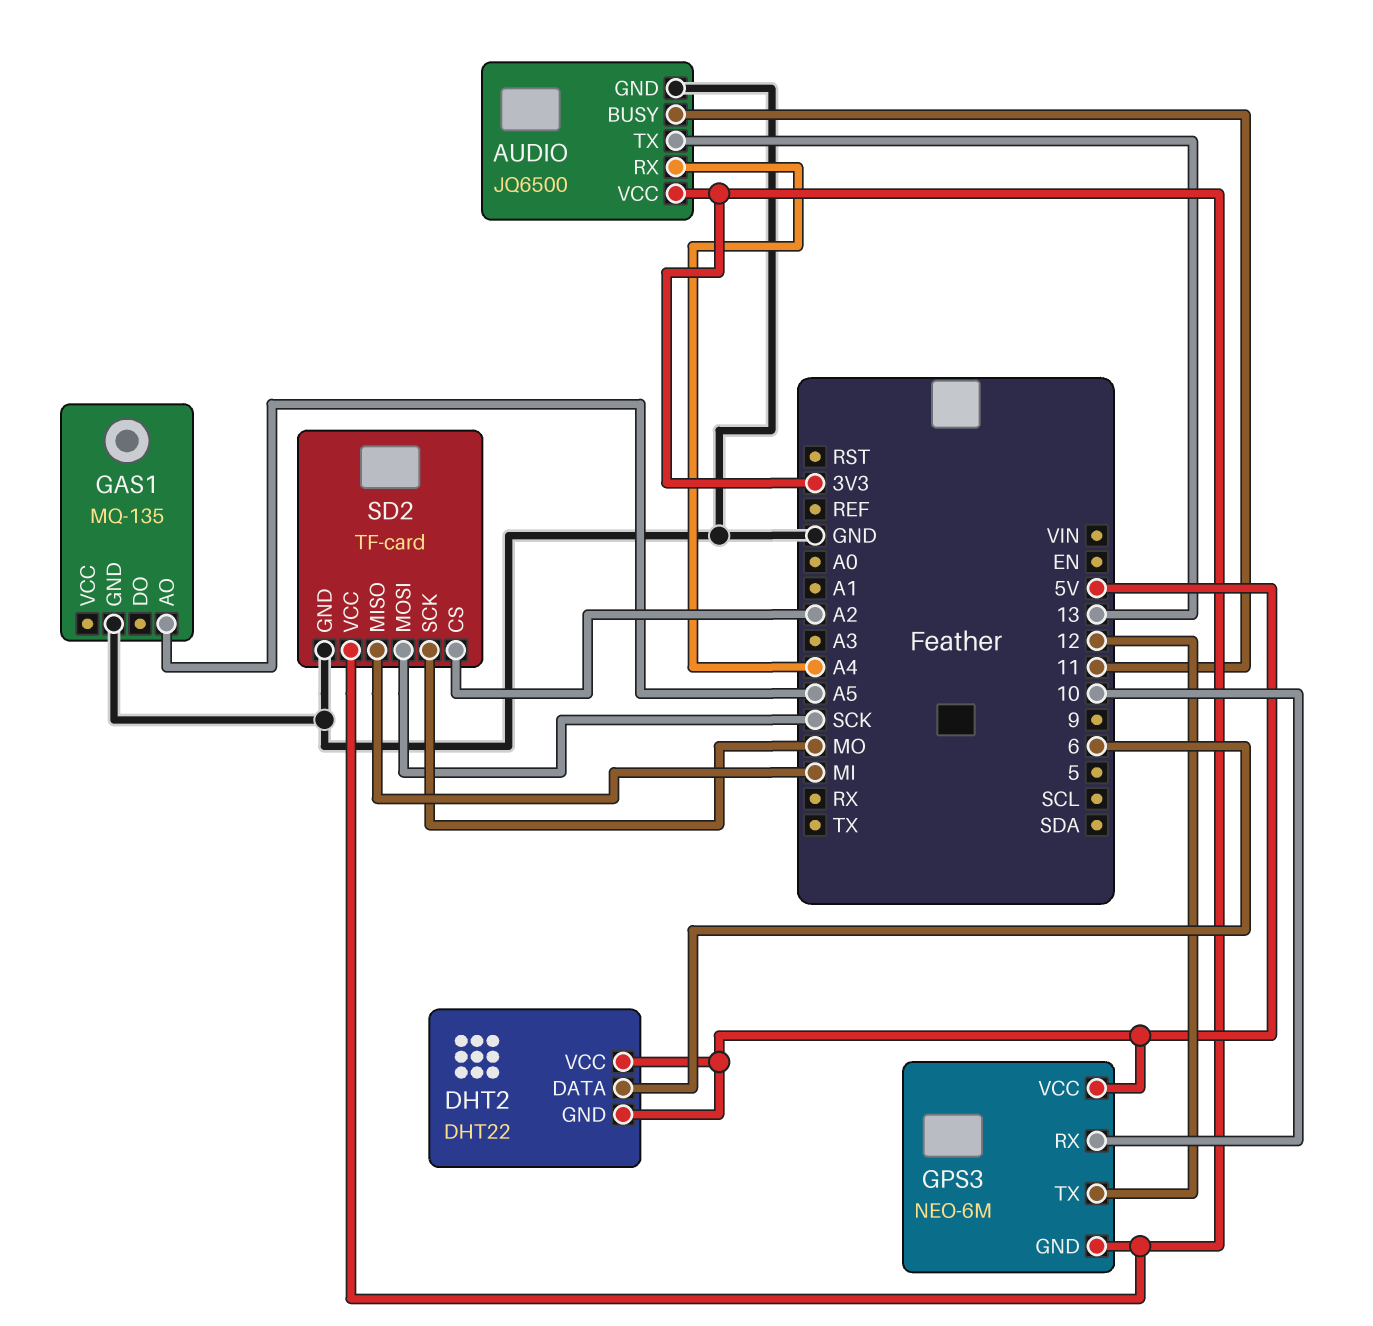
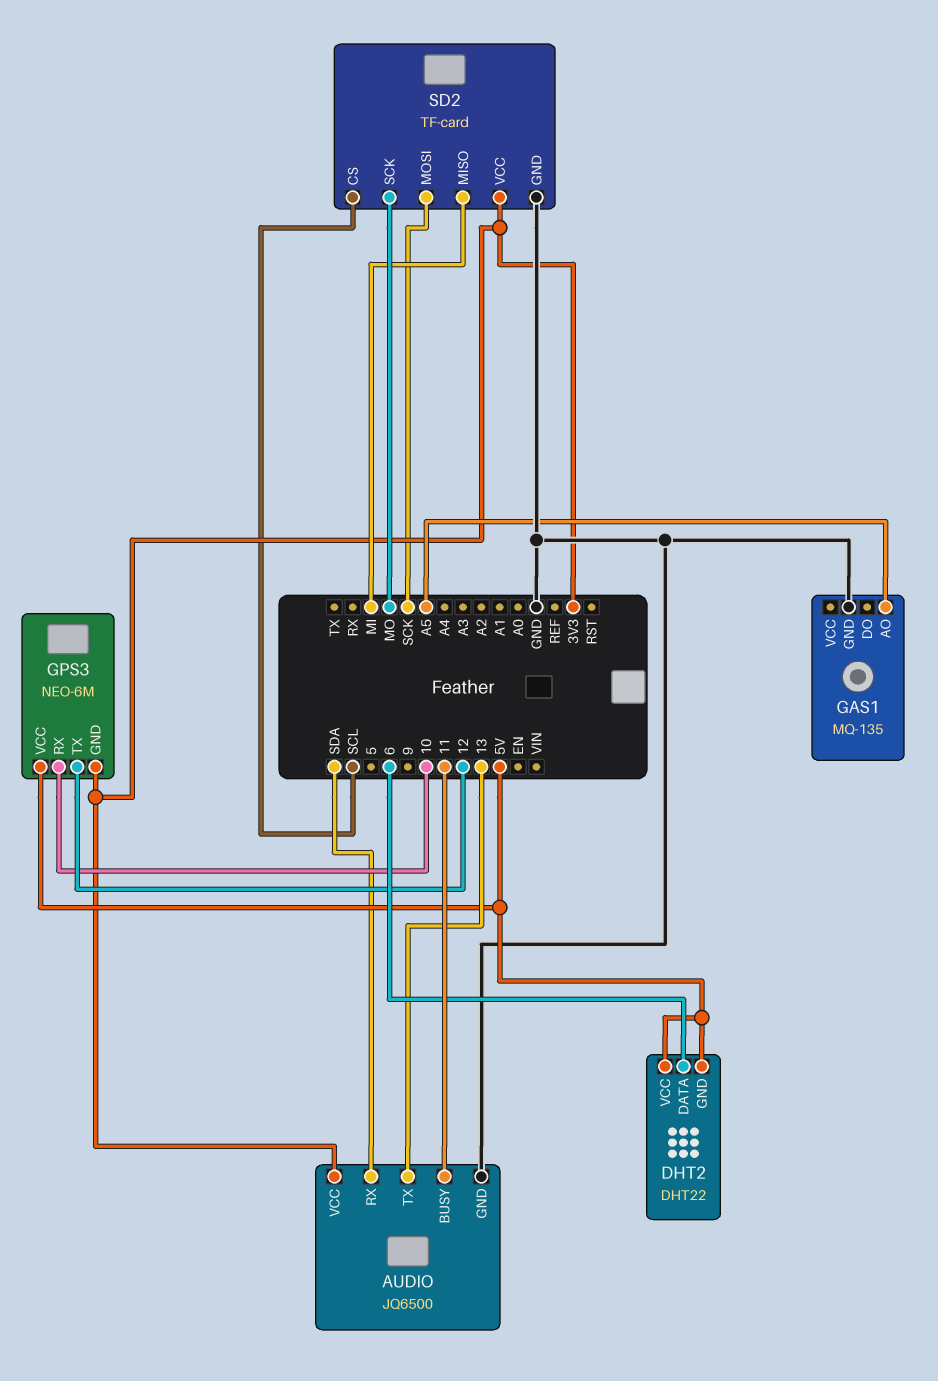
AUDIO pin RX: A4 -> SDA
SD2 pin CS: A2 -> SCL

